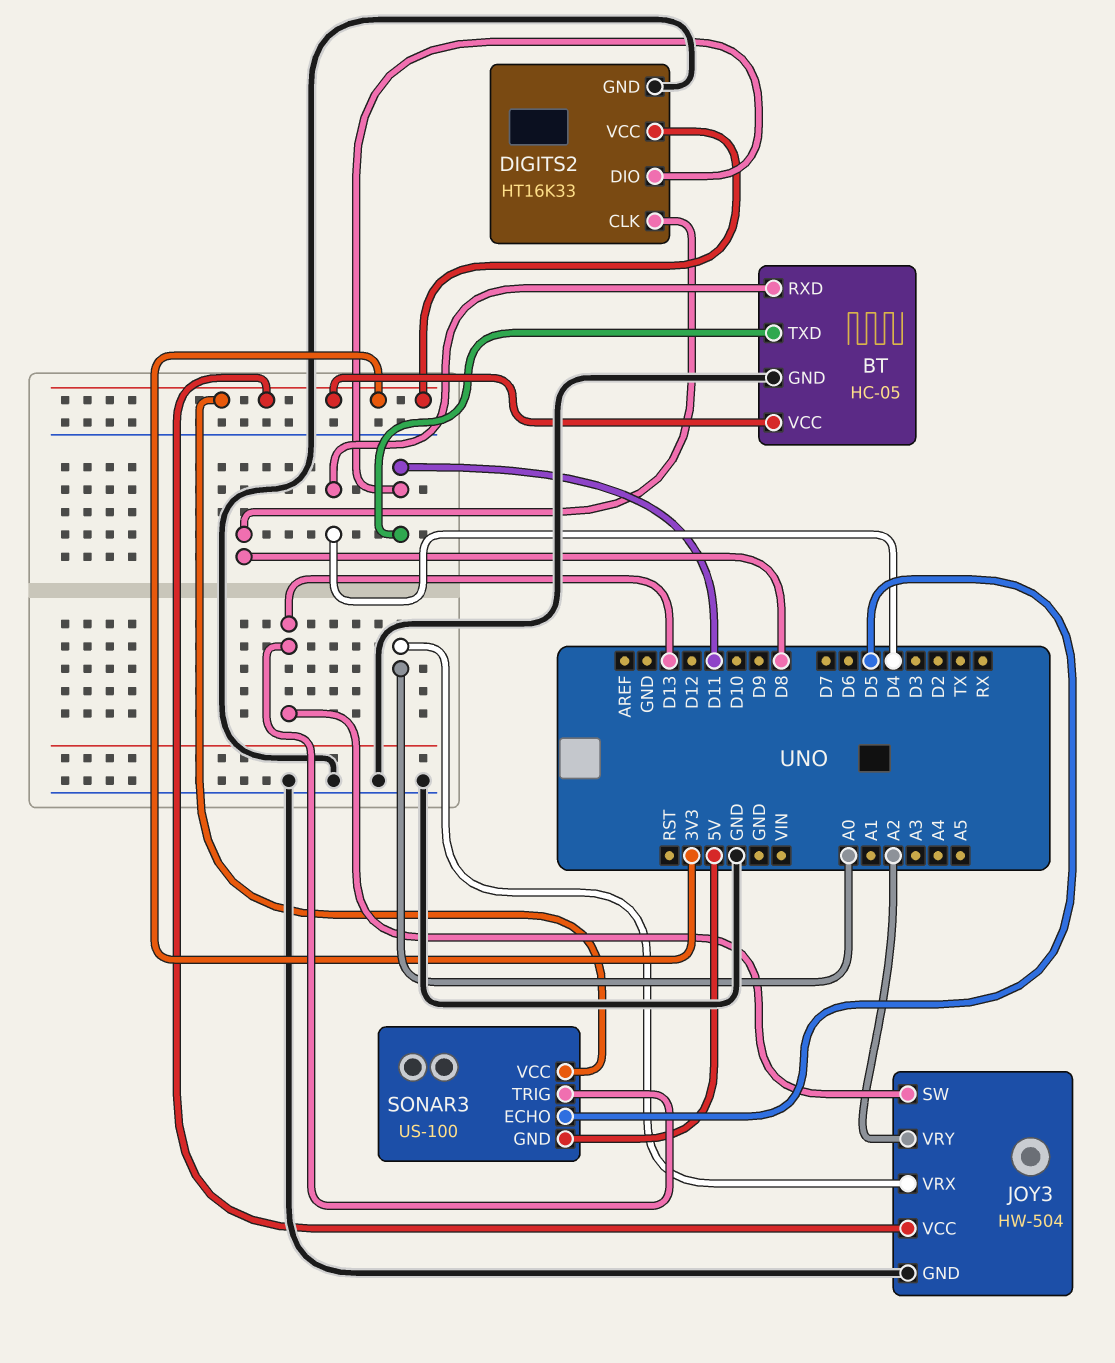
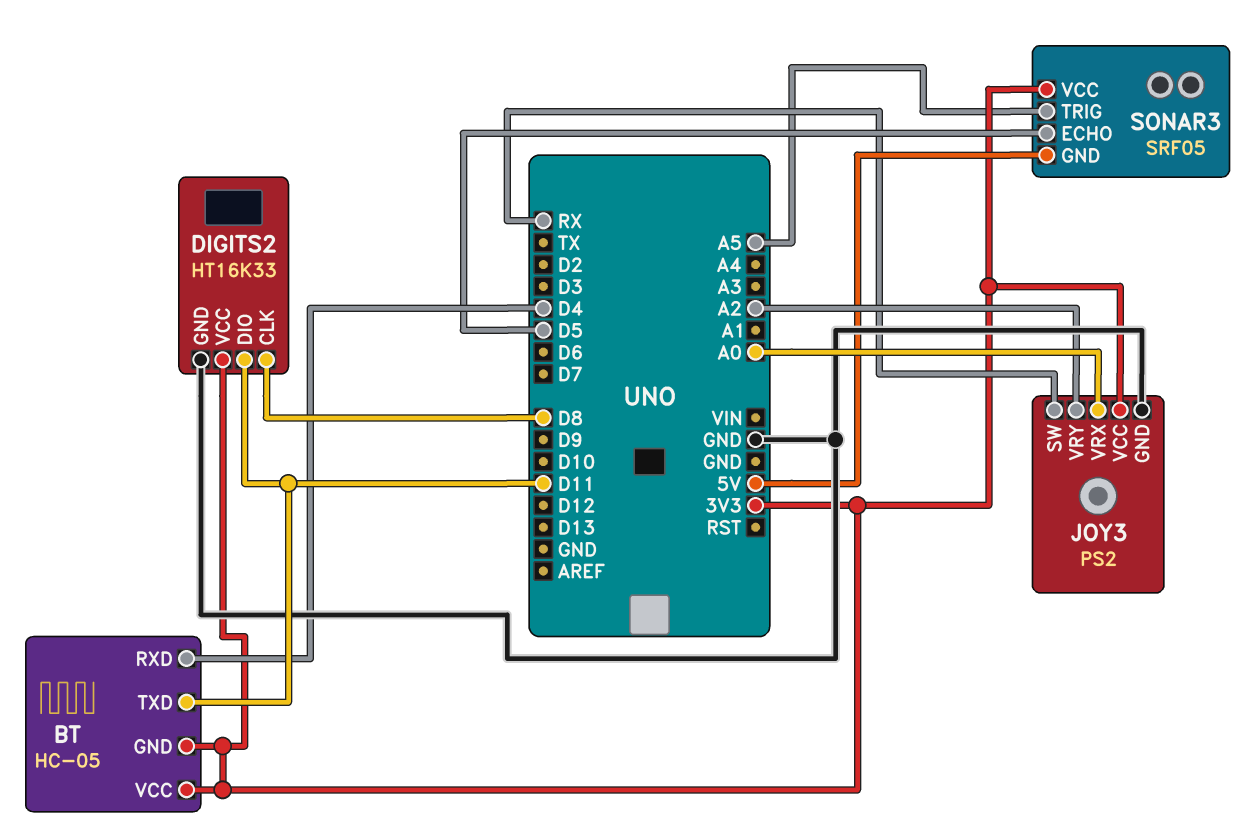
BT pin GND: GND -> 3V3
JOY3: HW-504 -> PS2
JOY3 pin SW: D13 -> RX
SONAR3: US-100 -> SRF05
SONAR3 pin TRIG: D13 -> A5

